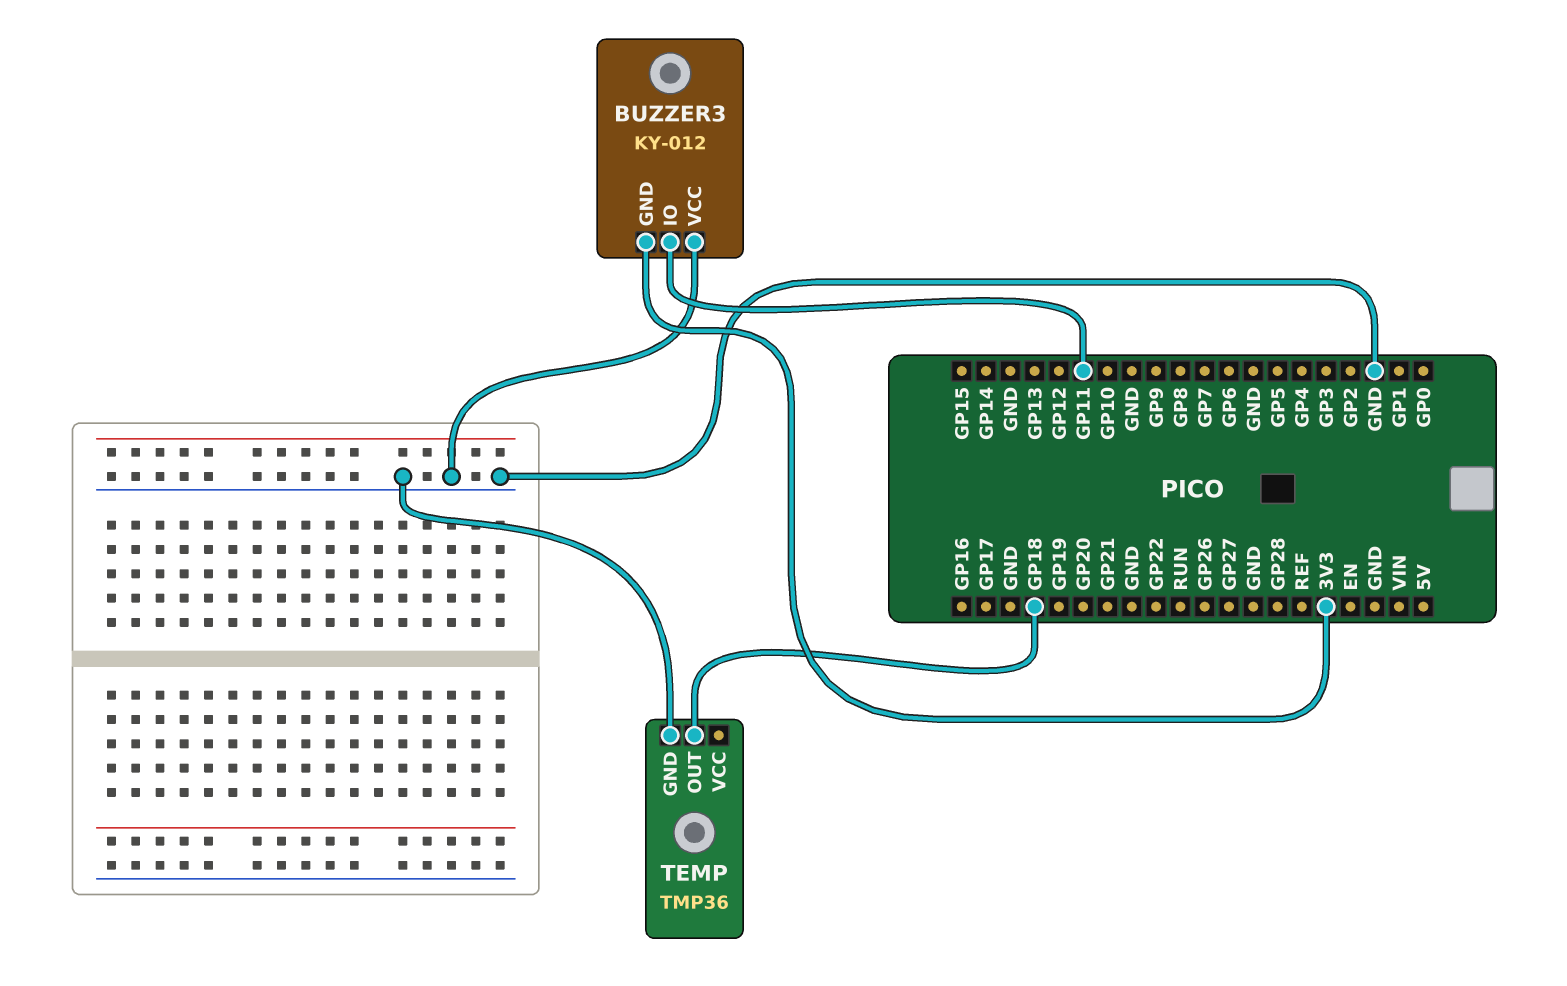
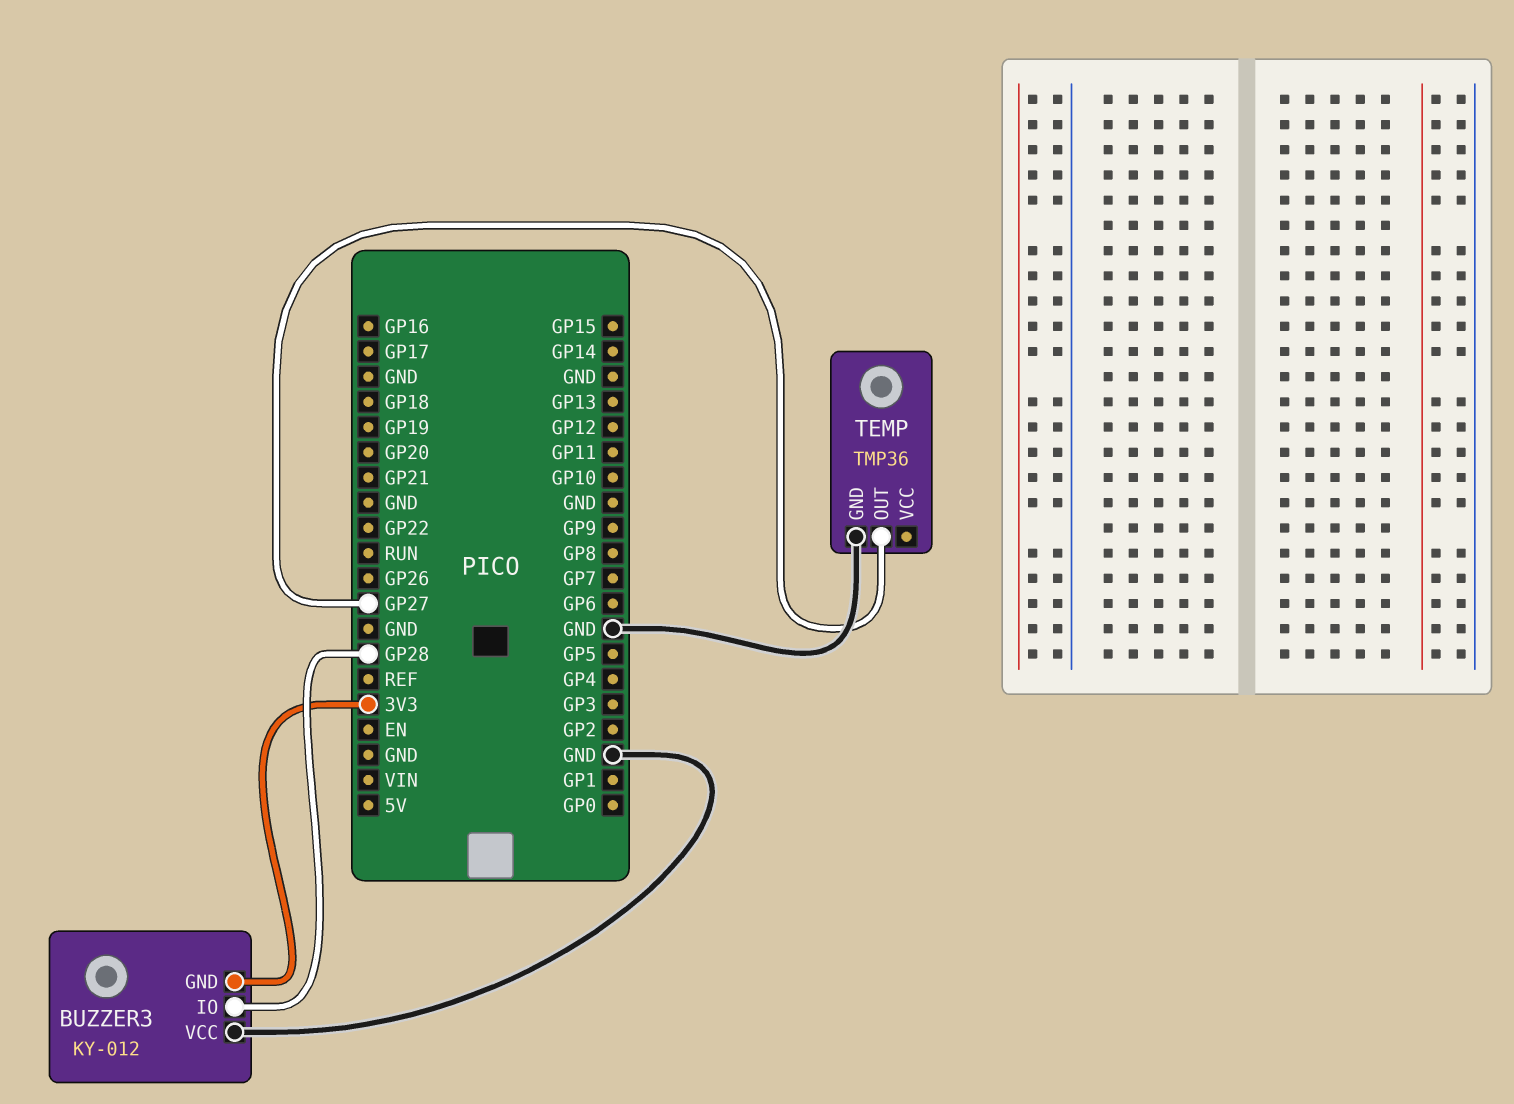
BUZZER3 pin IO: GP11 -> GP28
TEMP pin OUT: GP18 -> GP27

